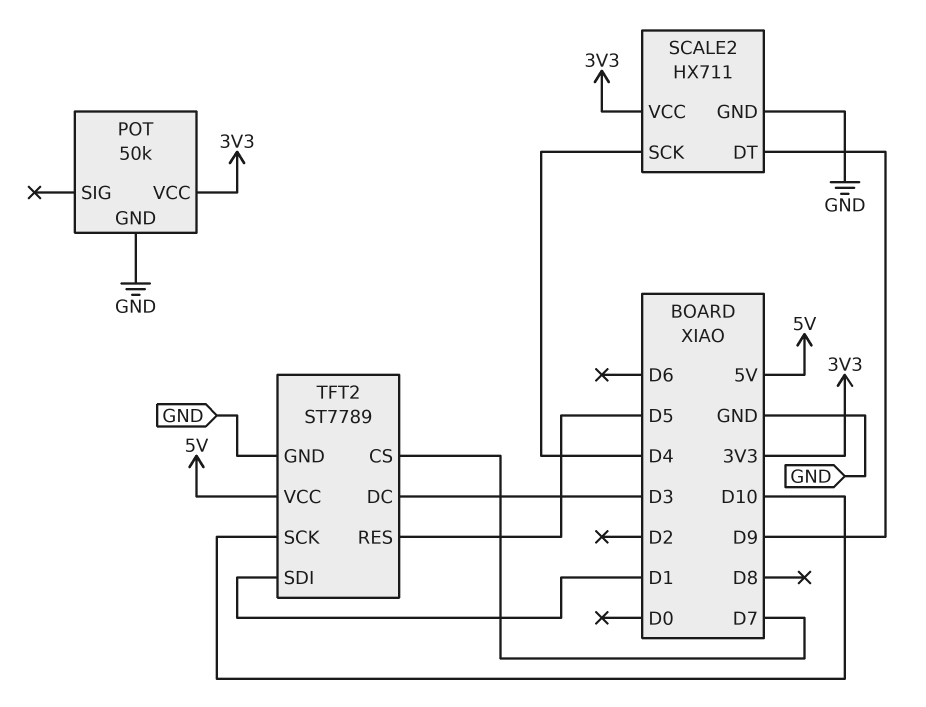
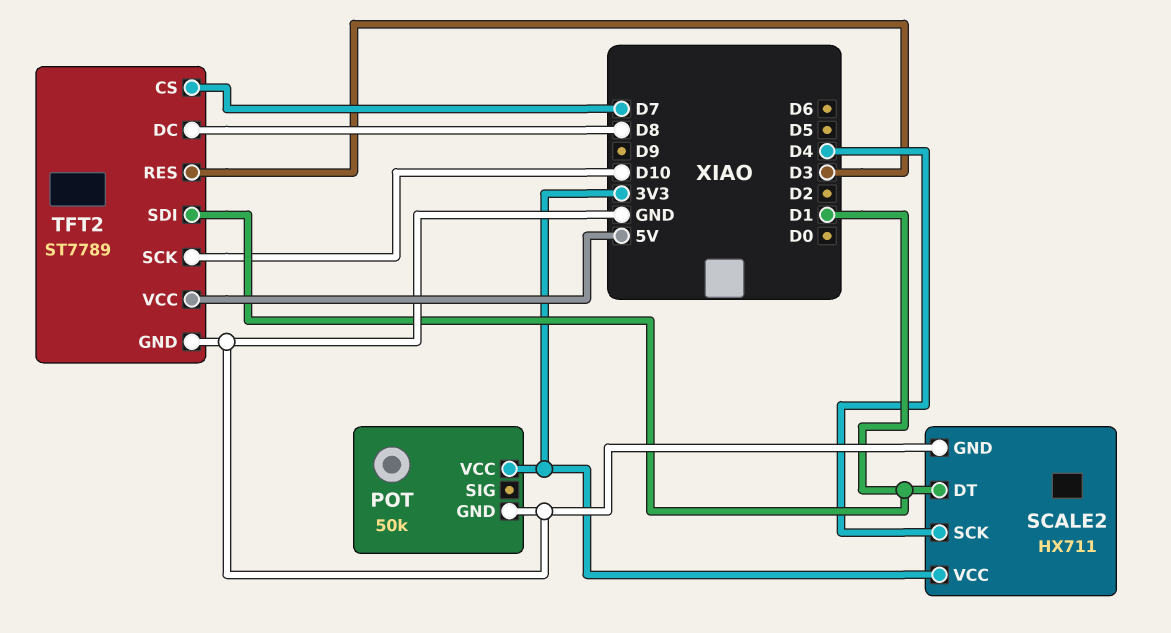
SCALE2 pin DT: D9 -> D1
TFT2 pin DC: D3 -> D8
TFT2 pin RES: D5 -> D3

